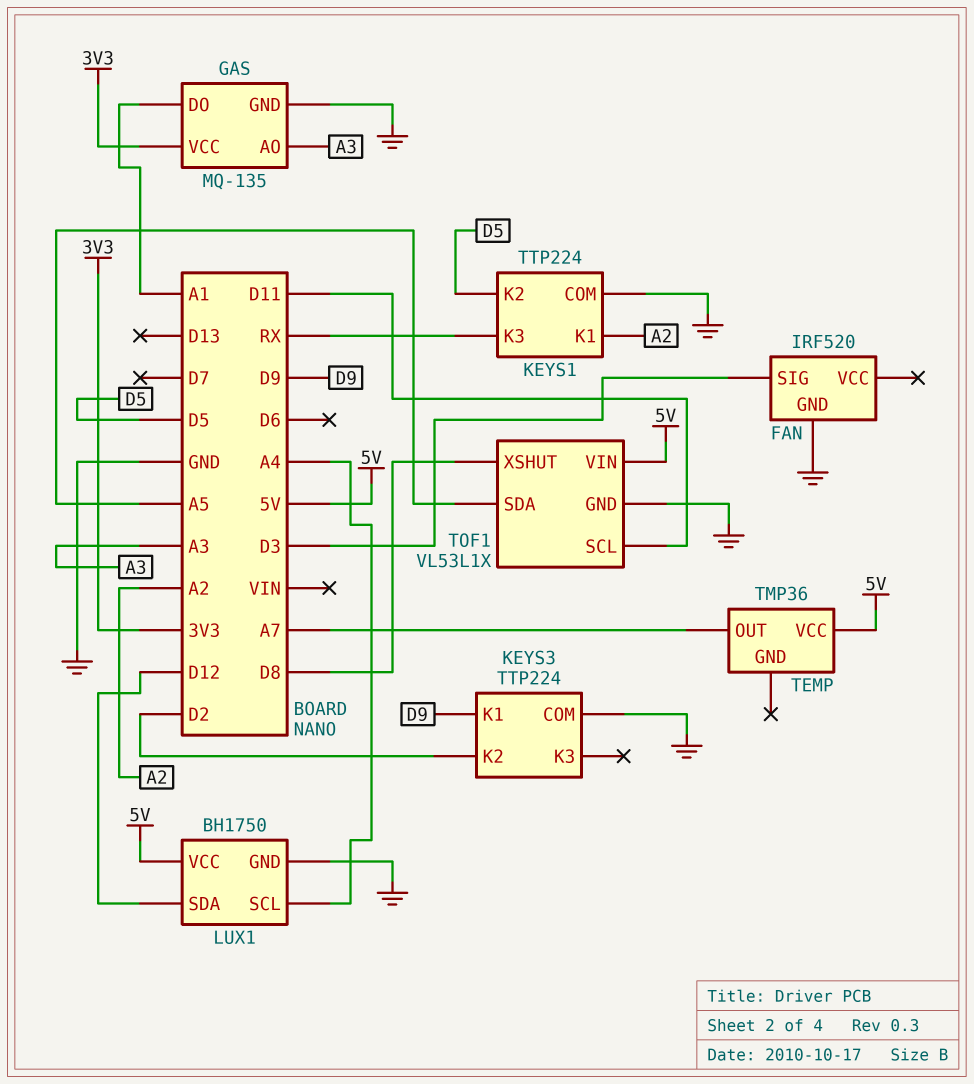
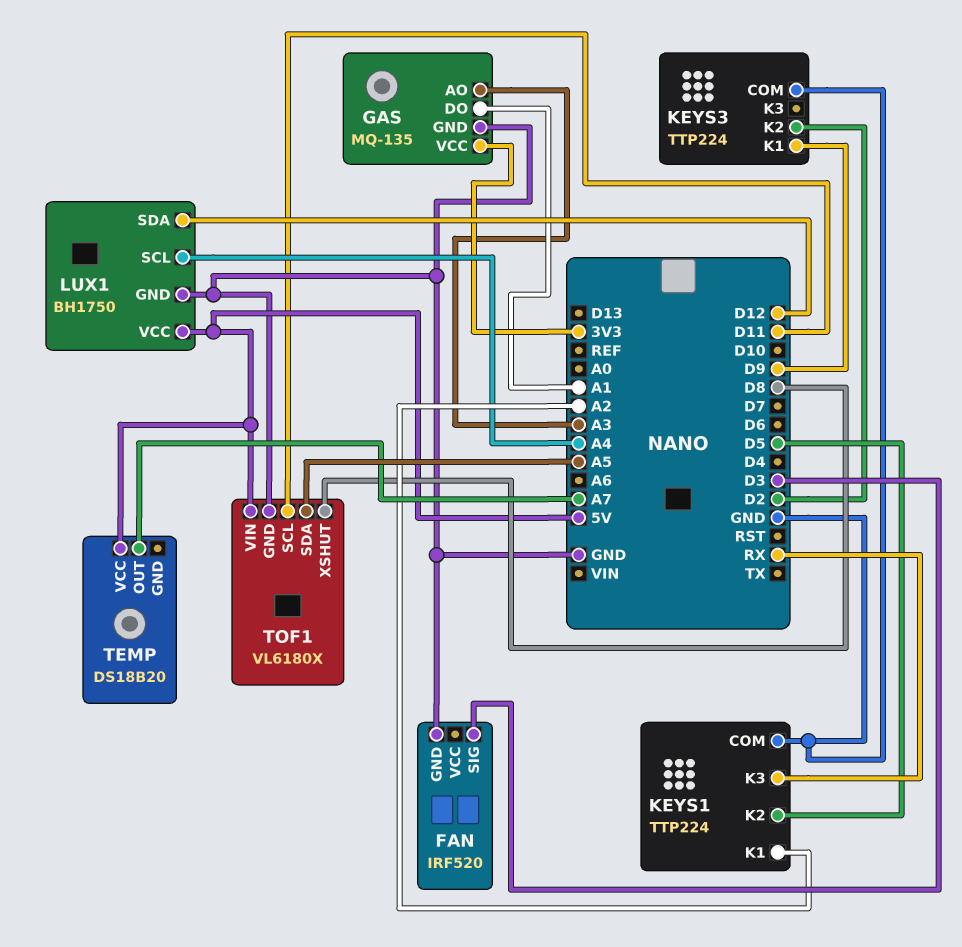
TEMP: TMP36 -> DS18B20
TOF1: VL53L1X -> VL6180X

